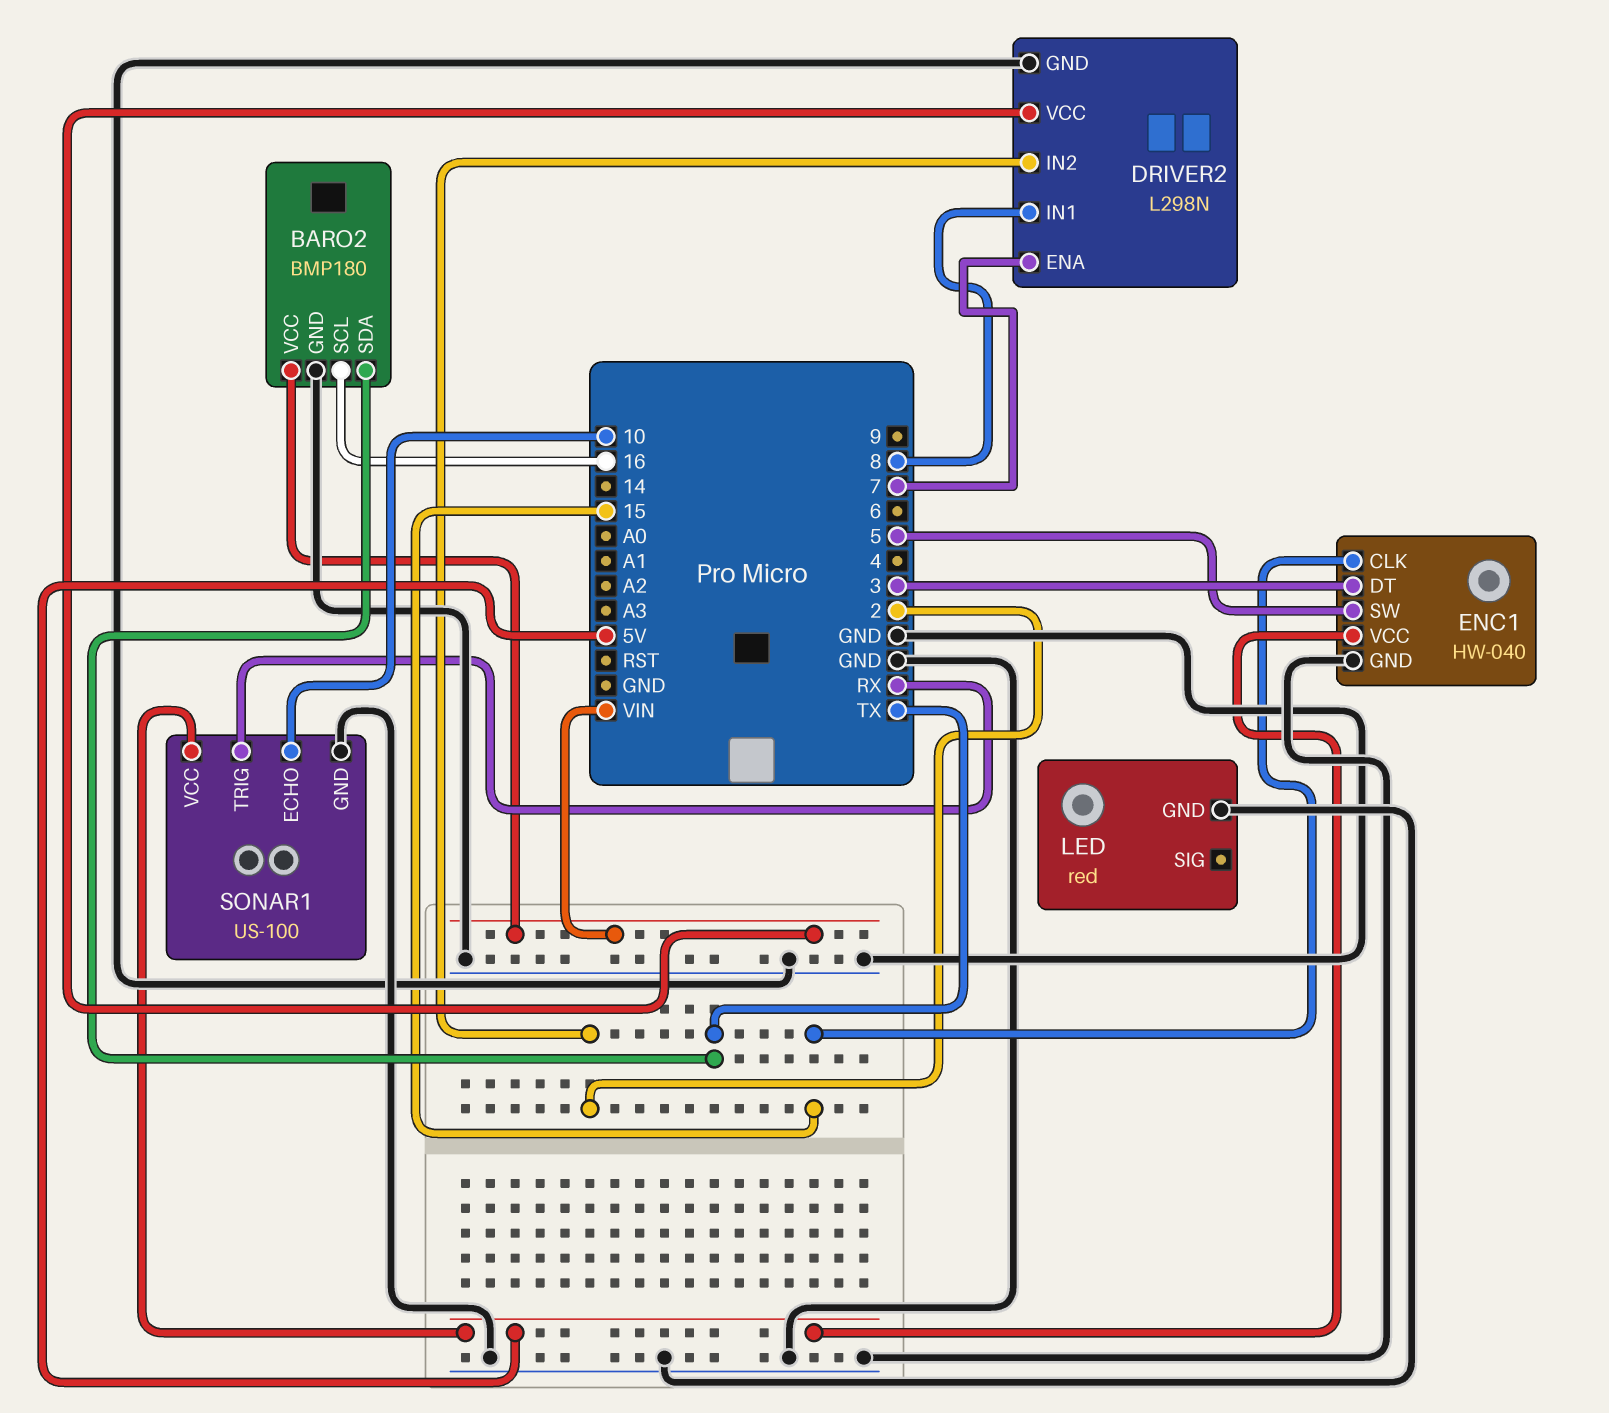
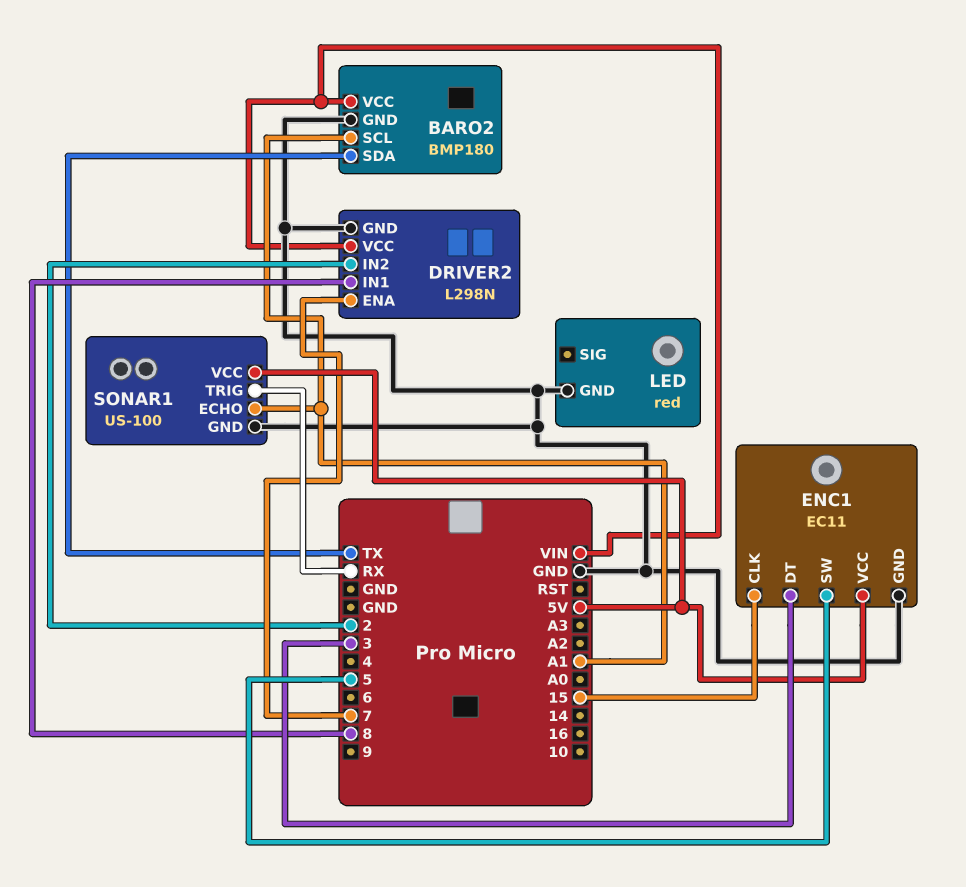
BARO2 pin SCL: 16 -> A1
ENC1: HW-040 -> EC11
SONAR1 pin ECHO: 10 -> A1

